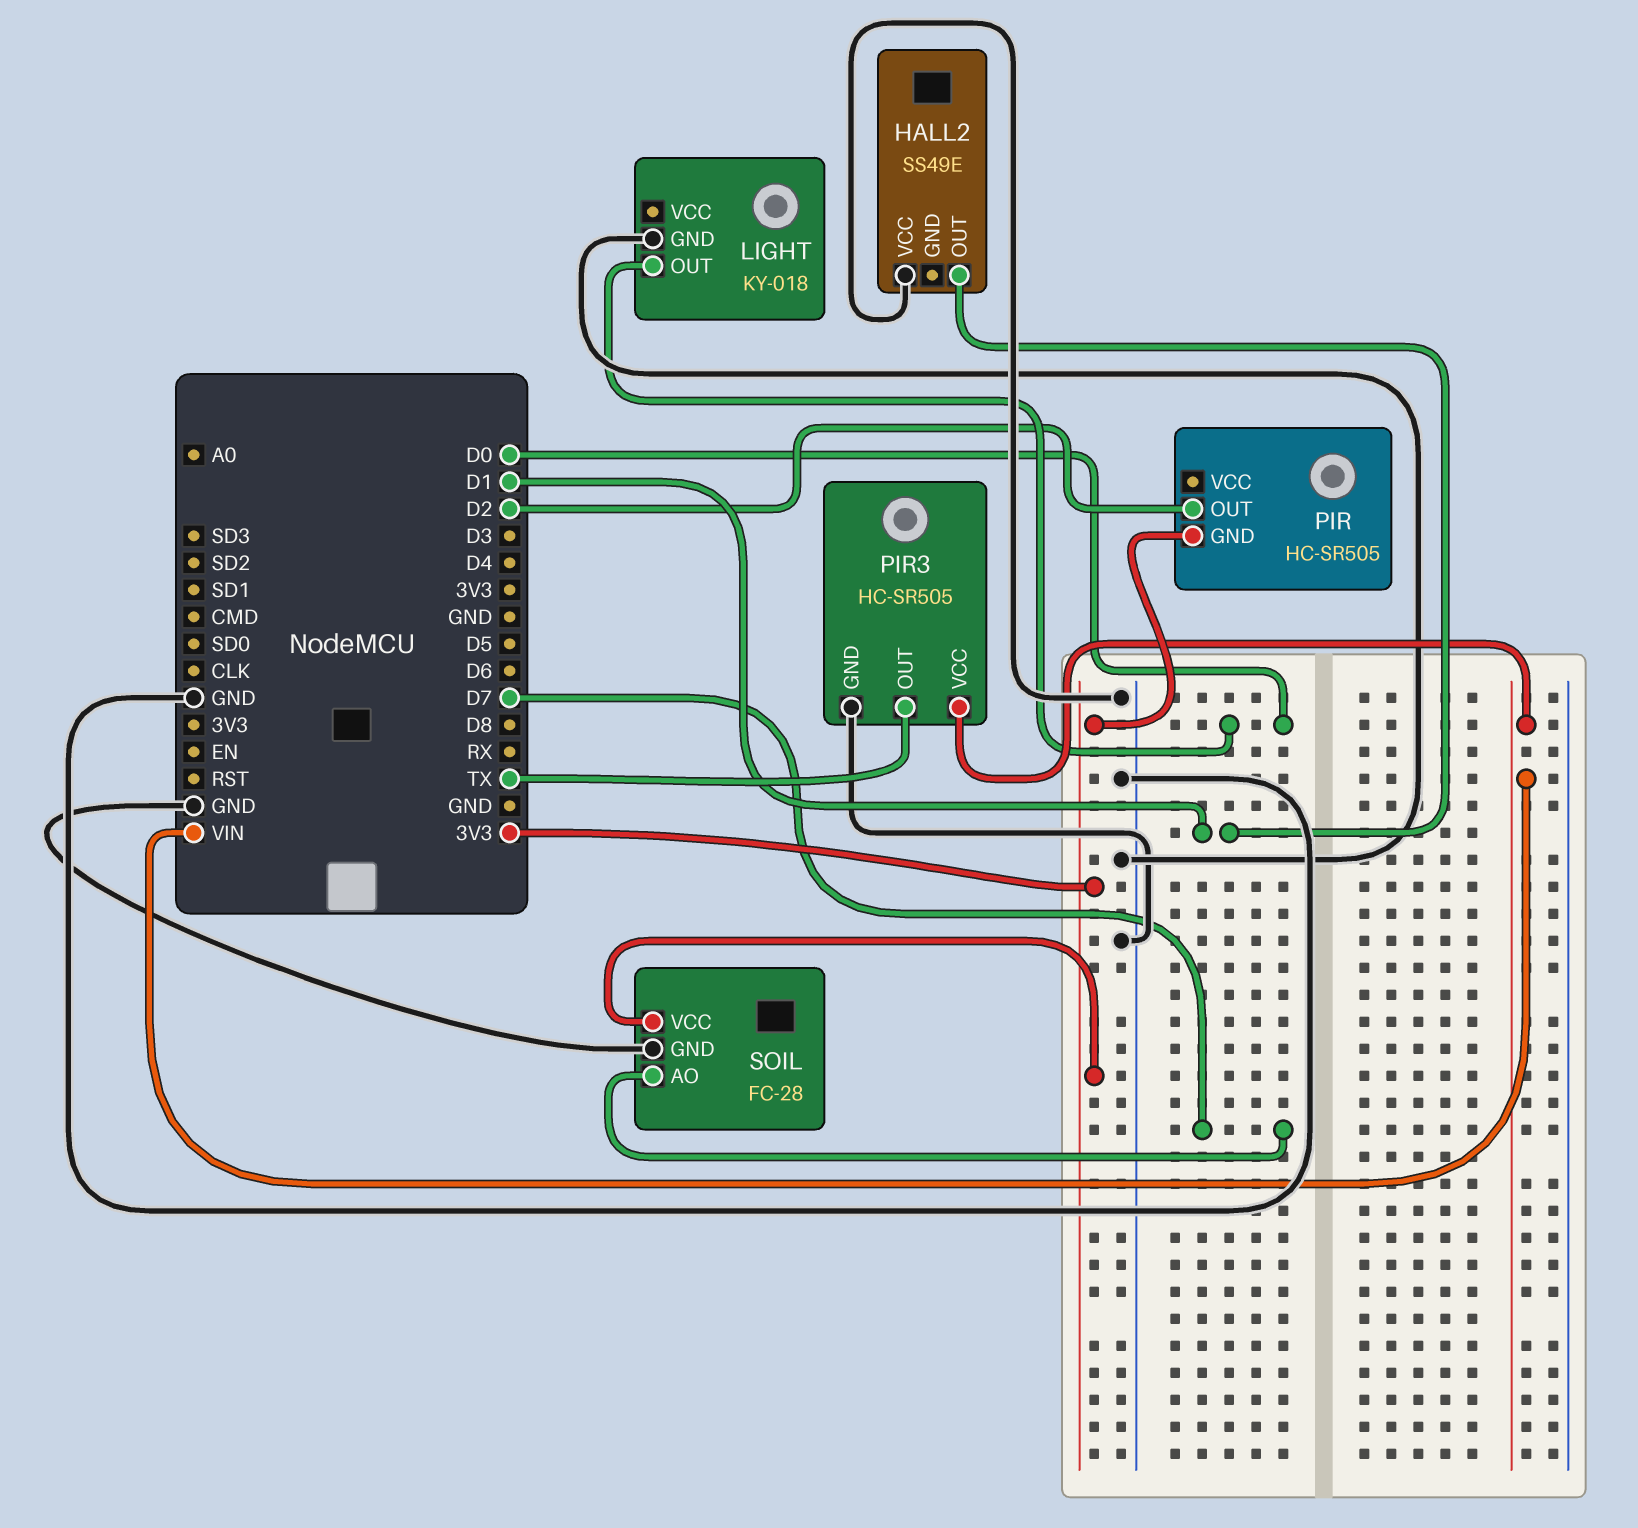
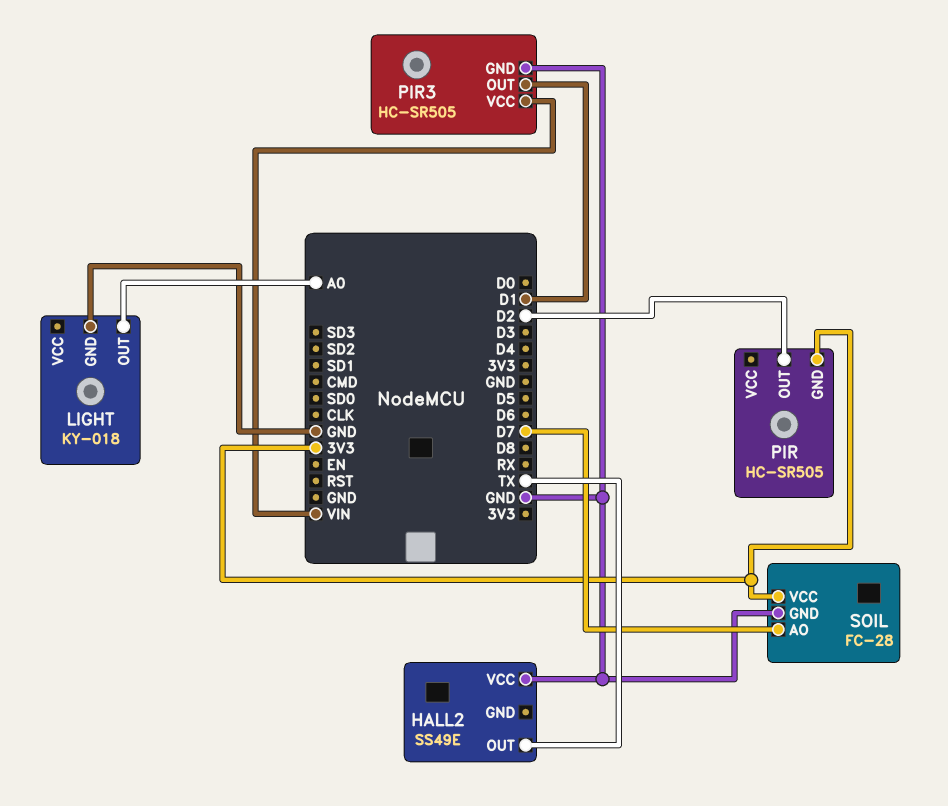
HALL2 pin OUT: D1 -> TX
LIGHT pin OUT: D0 -> A0
PIR3 pin OUT: TX -> D1

